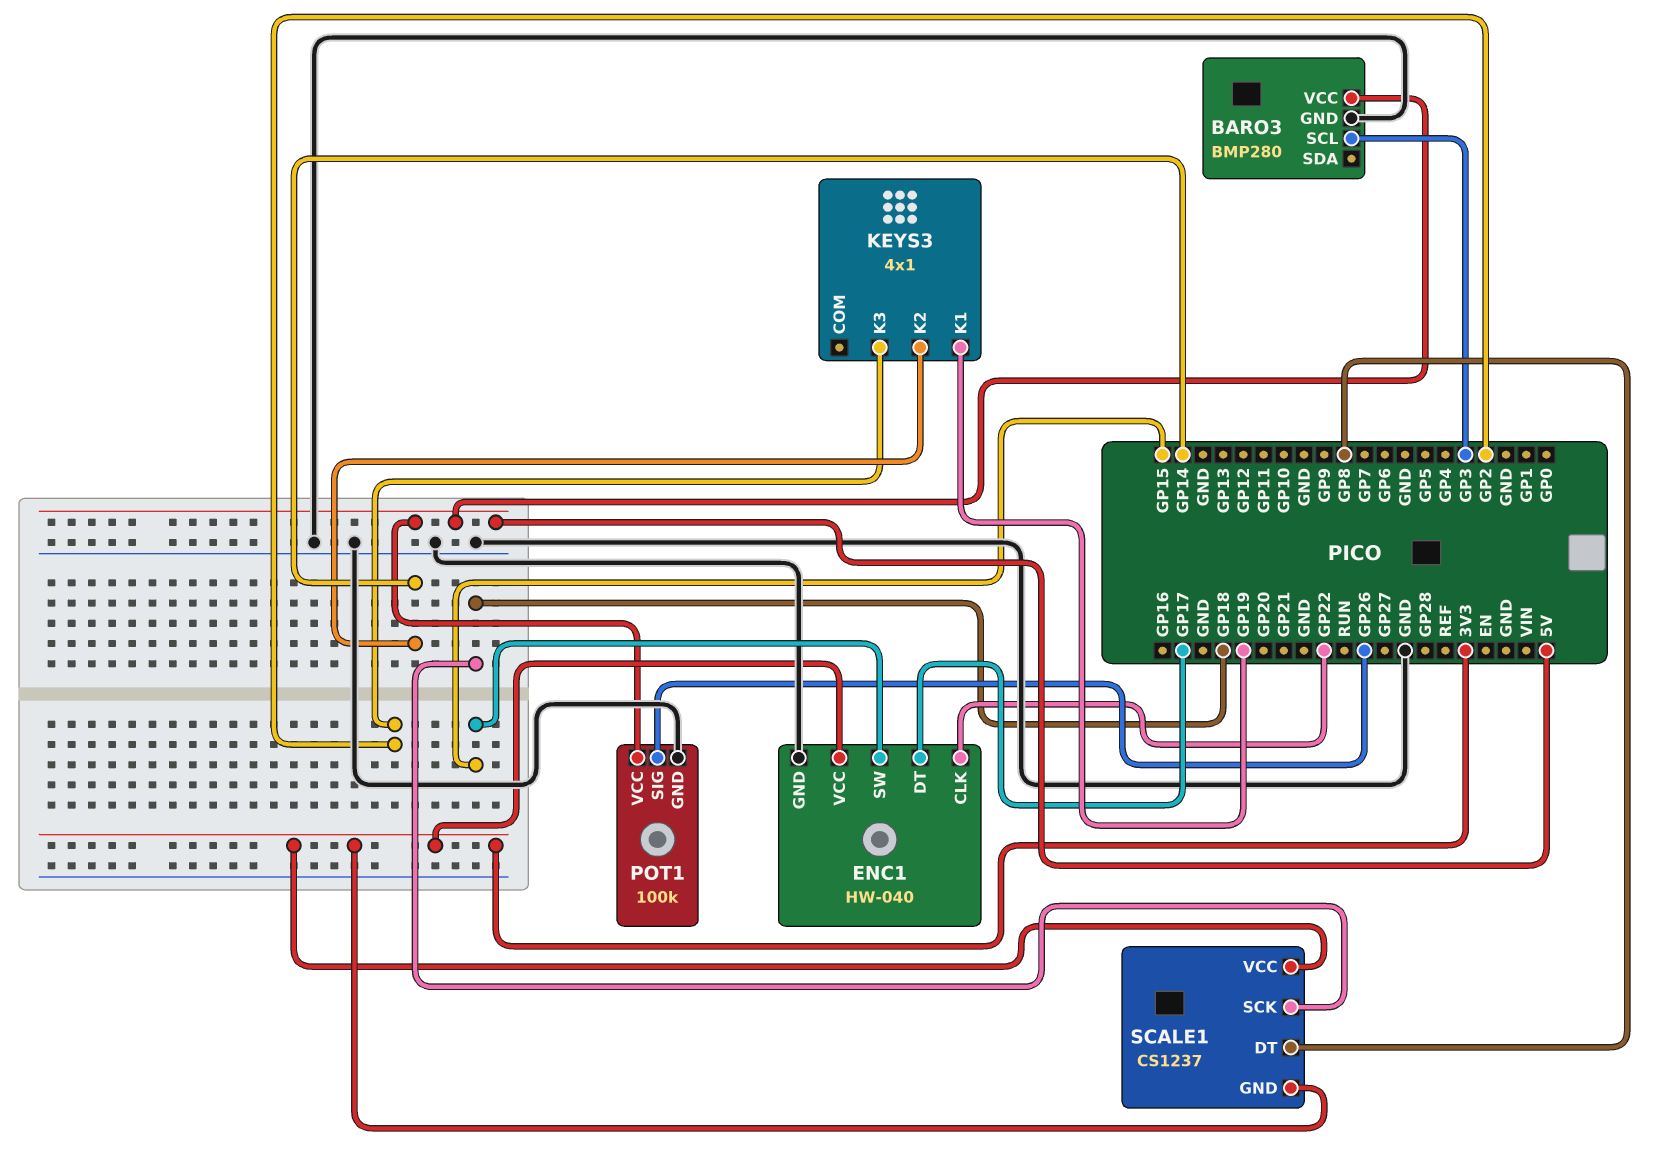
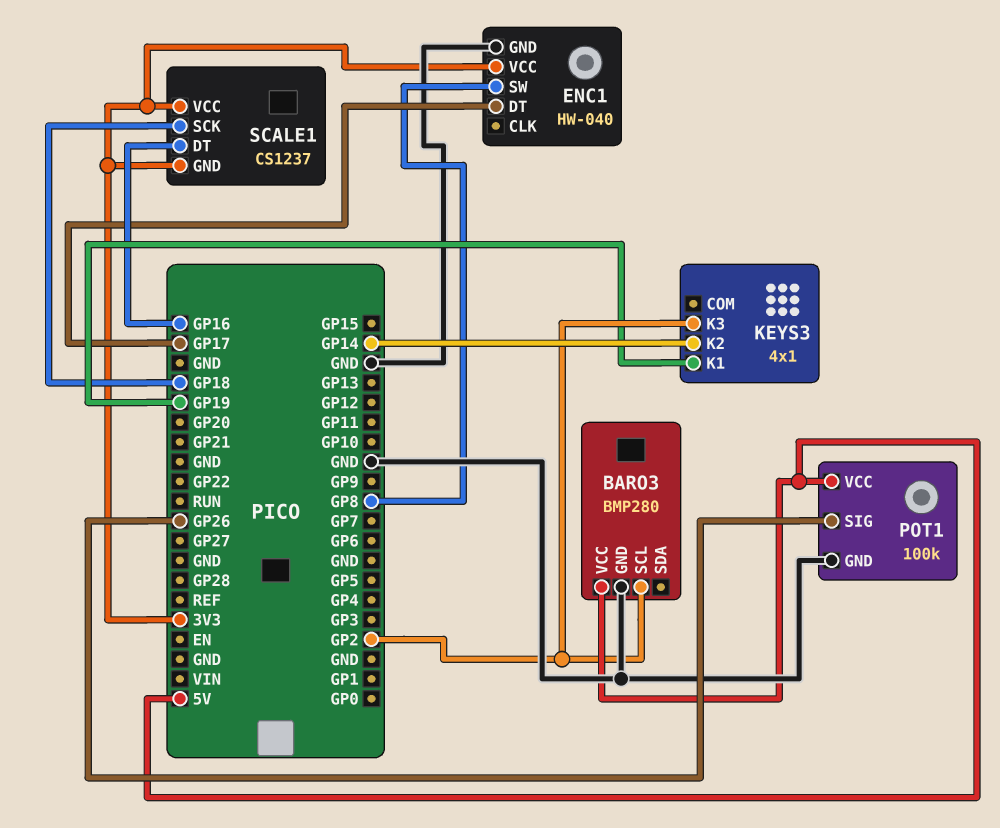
BARO3 pin SCL: GP3 -> GP2
ENC1 pin CLK: GP22 -> none
ENC1 pin SW: GP15 -> GP8
SCALE1 pin DT: GP8 -> GP16

